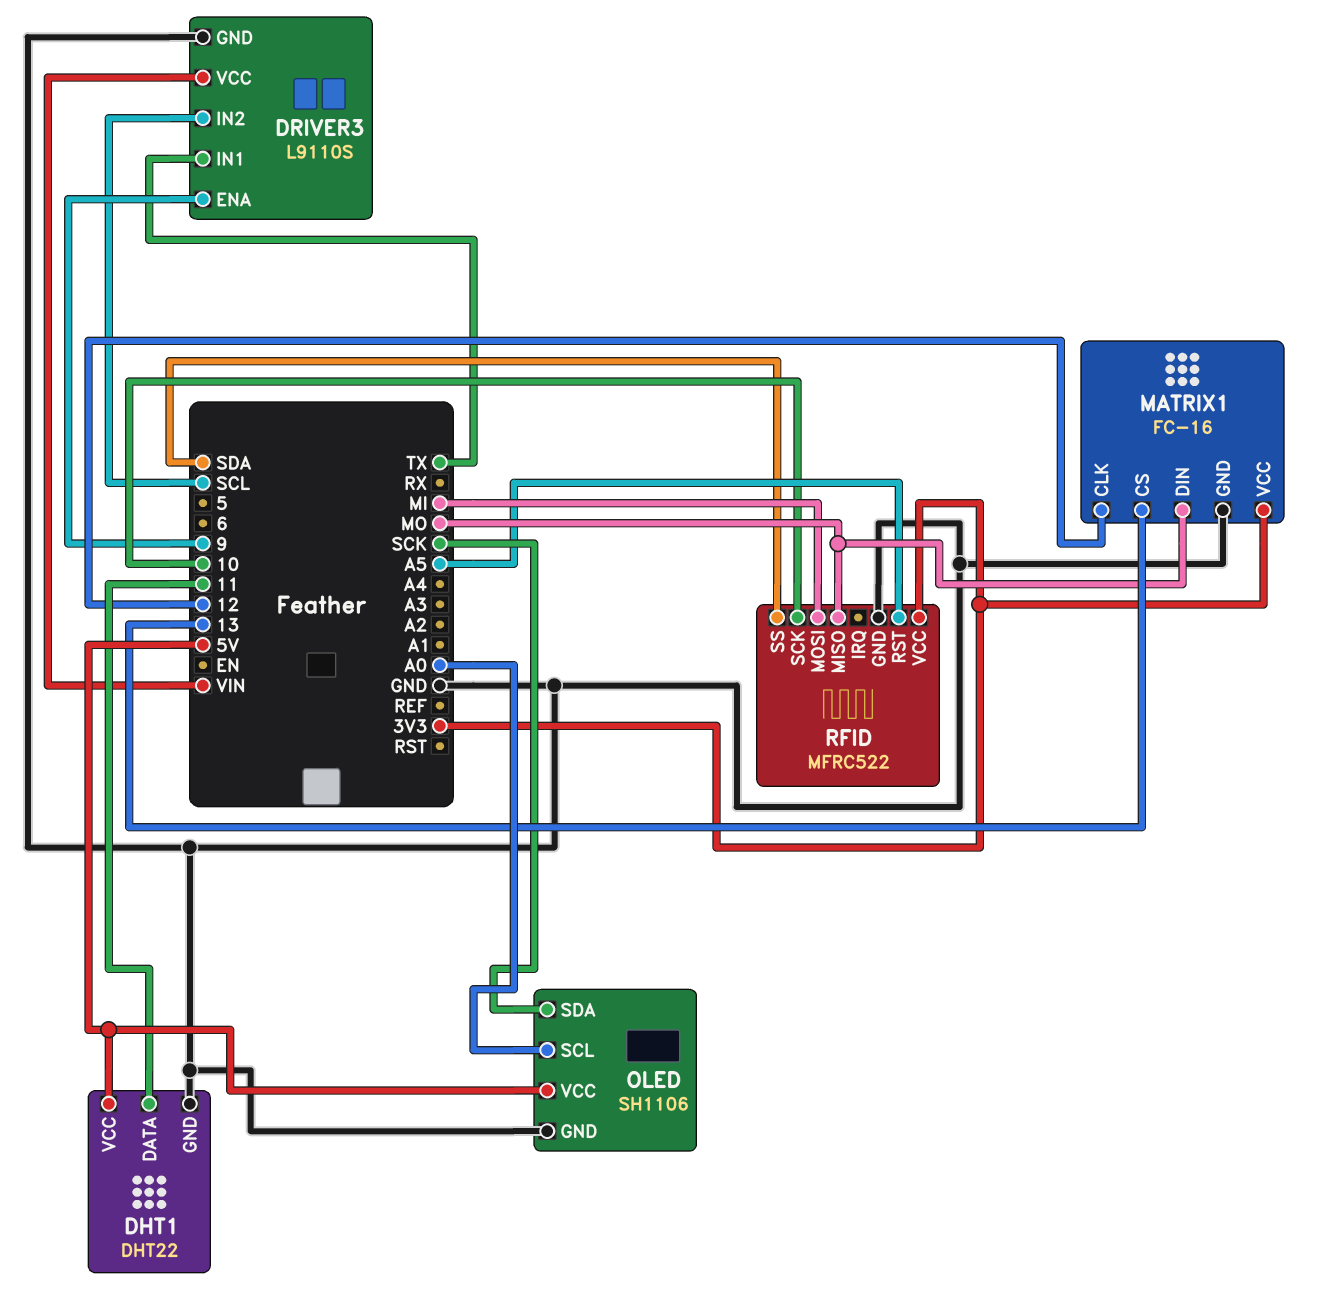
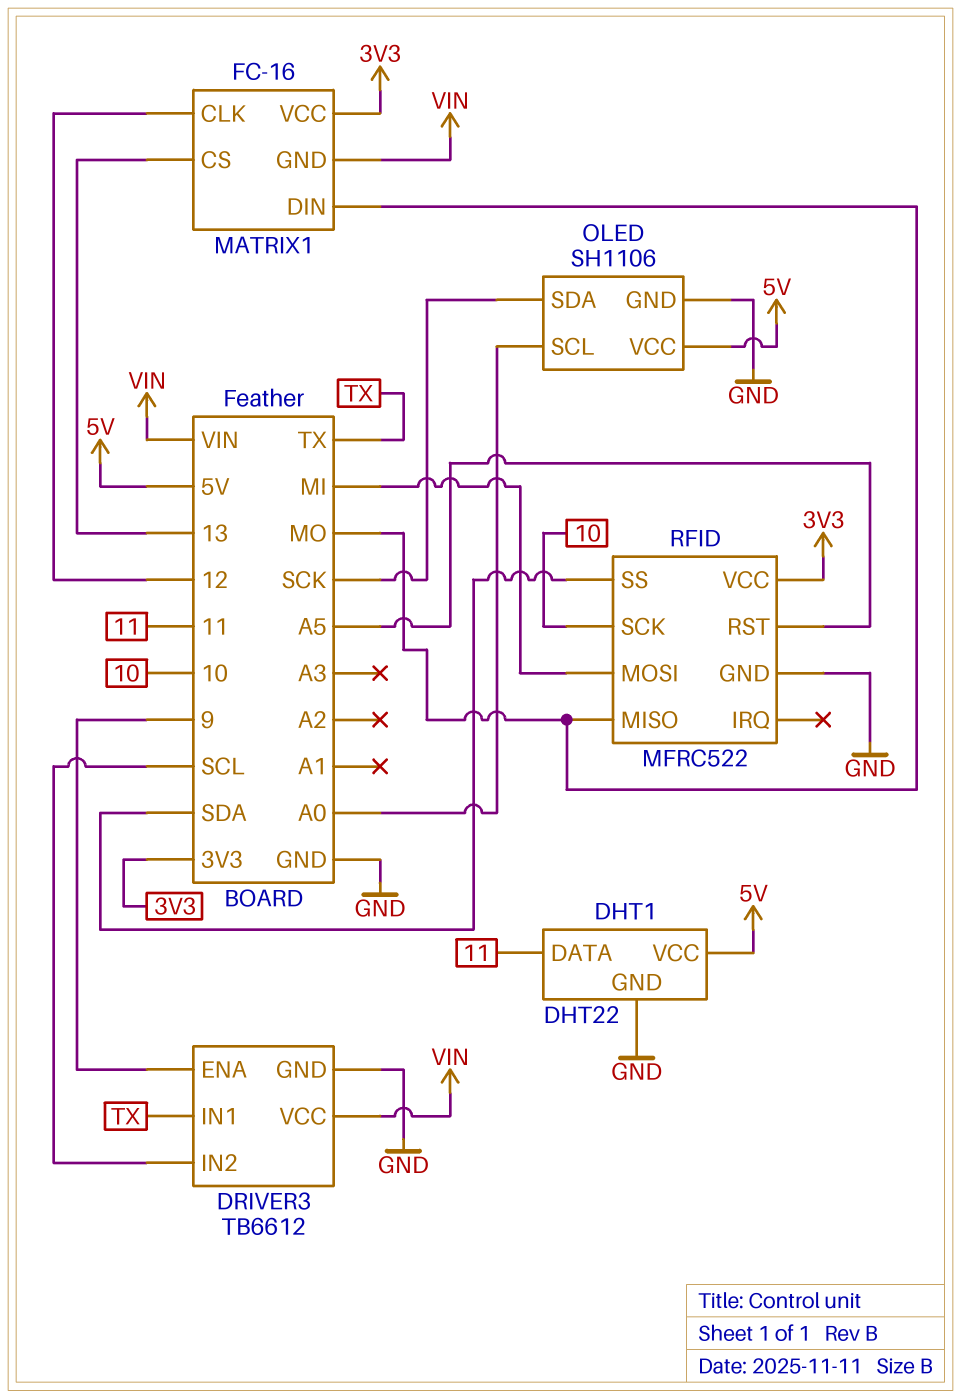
DRIVER3: L9110S -> TB6612
MATRIX1 pin GND: GND -> VIN

